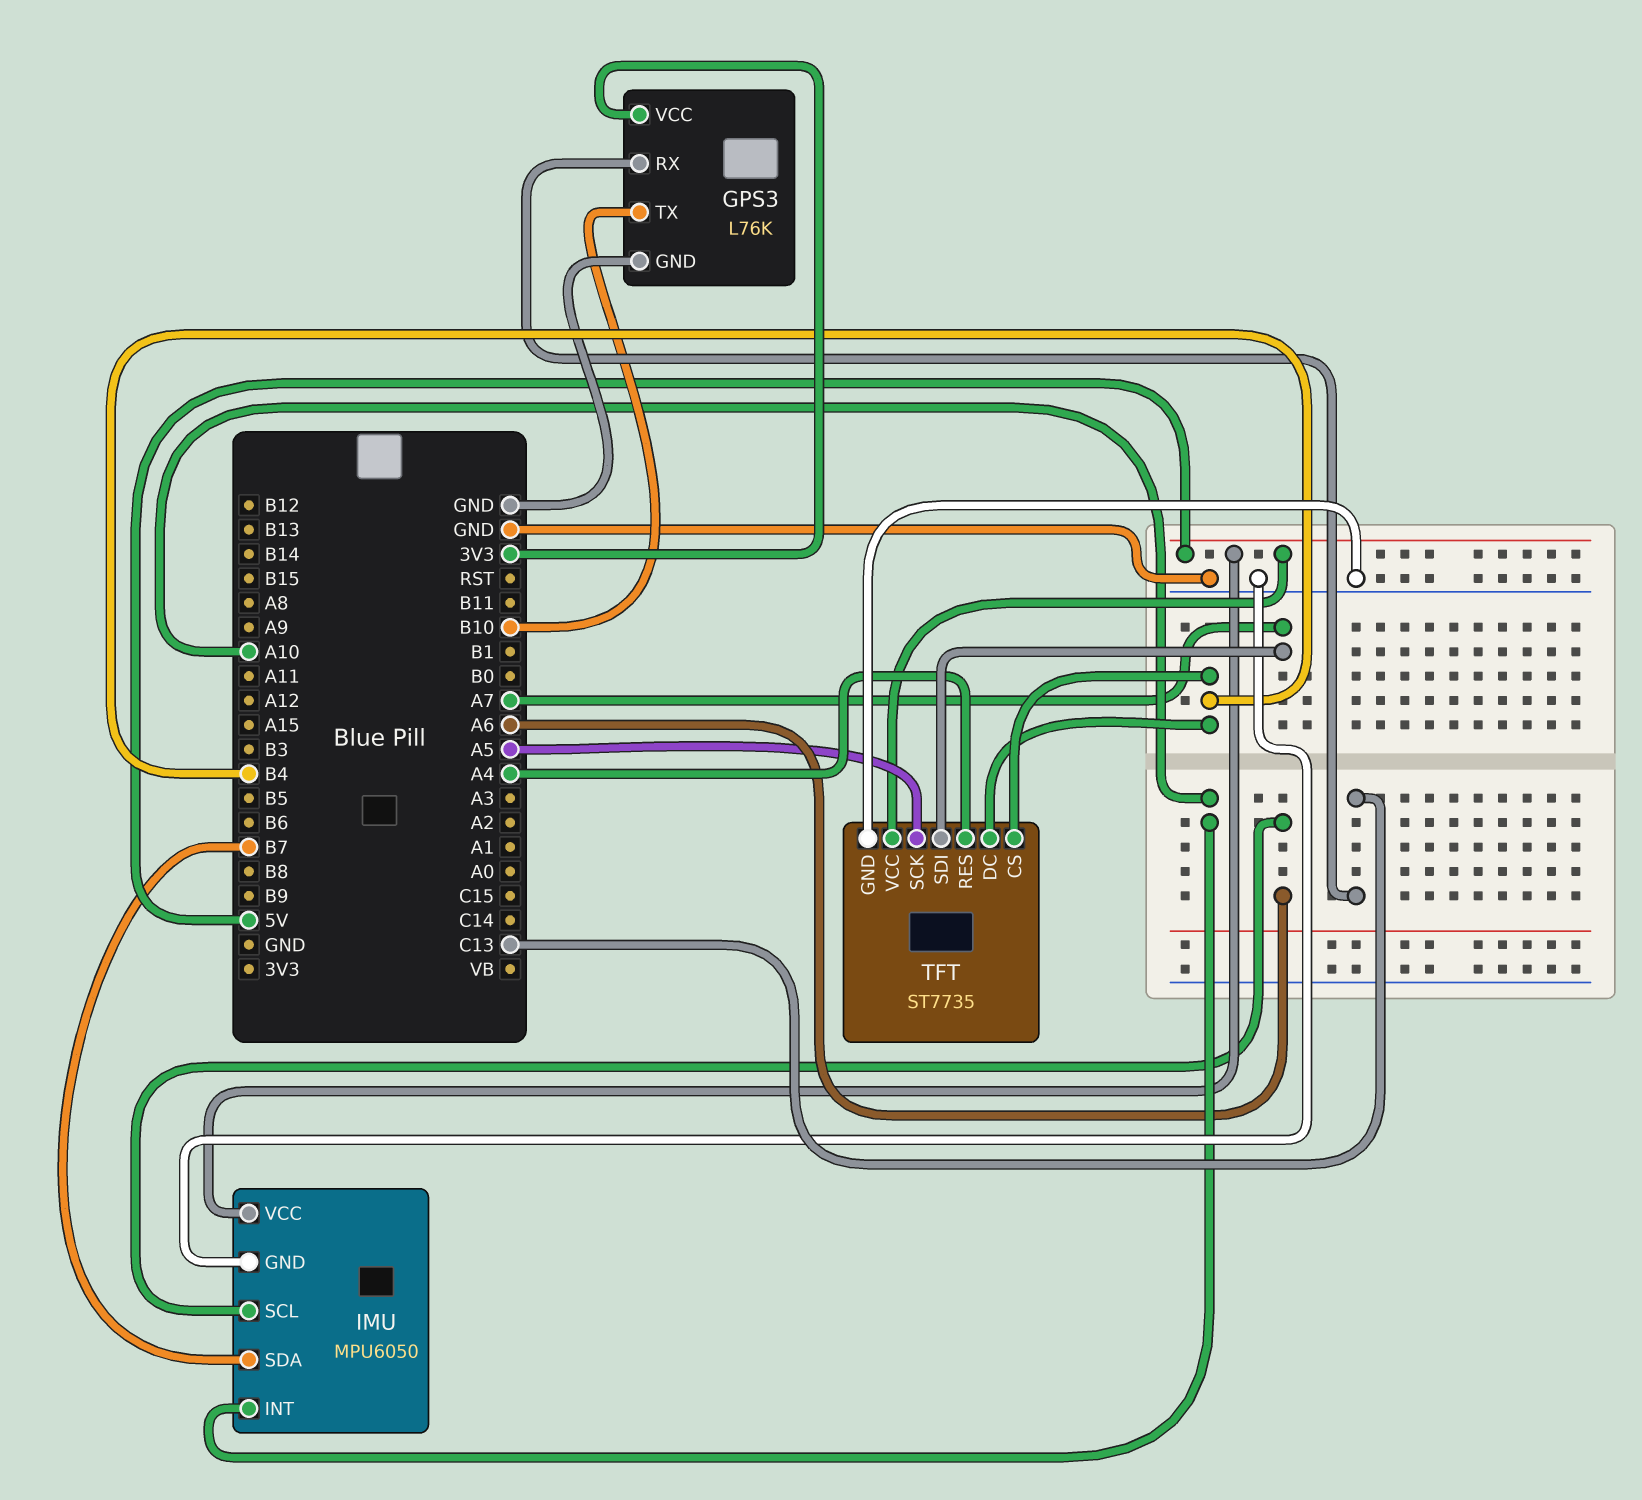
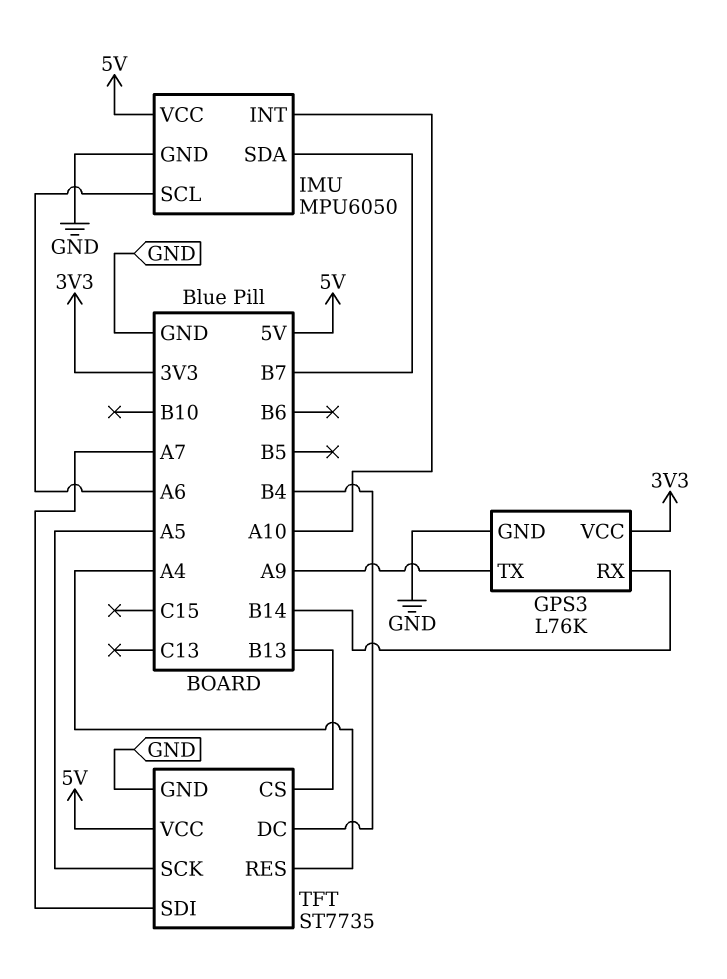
GPS3 pin RX: C13 -> B14
GPS3 pin TX: B10 -> A9
TFT pin CS: B4 -> B13

